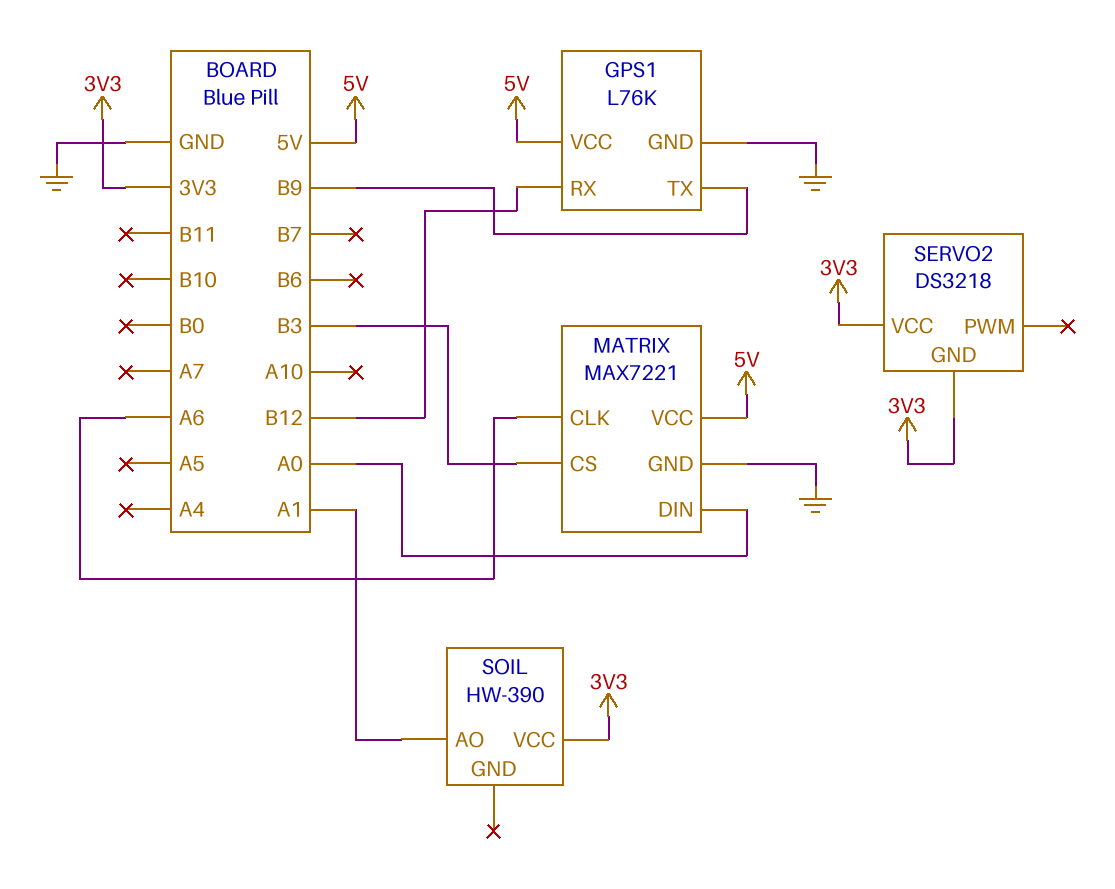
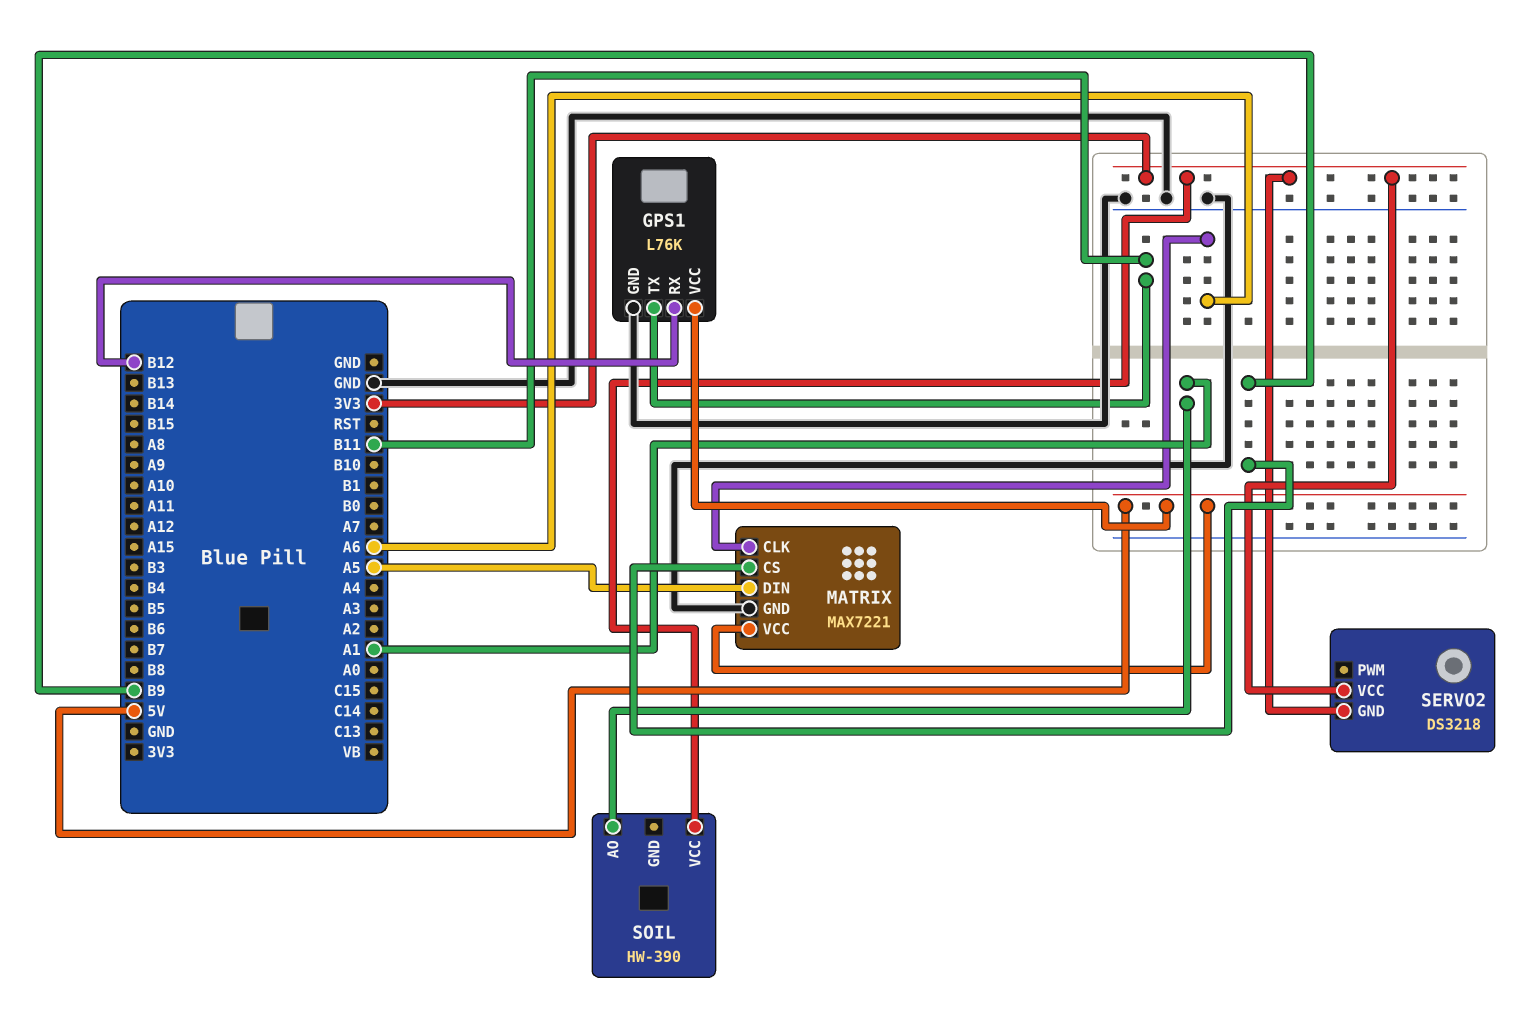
GPS1 pin TX: B9 -> B11
MATRIX pin CS: B3 -> B9
MATRIX pin DIN: A0 -> A5

